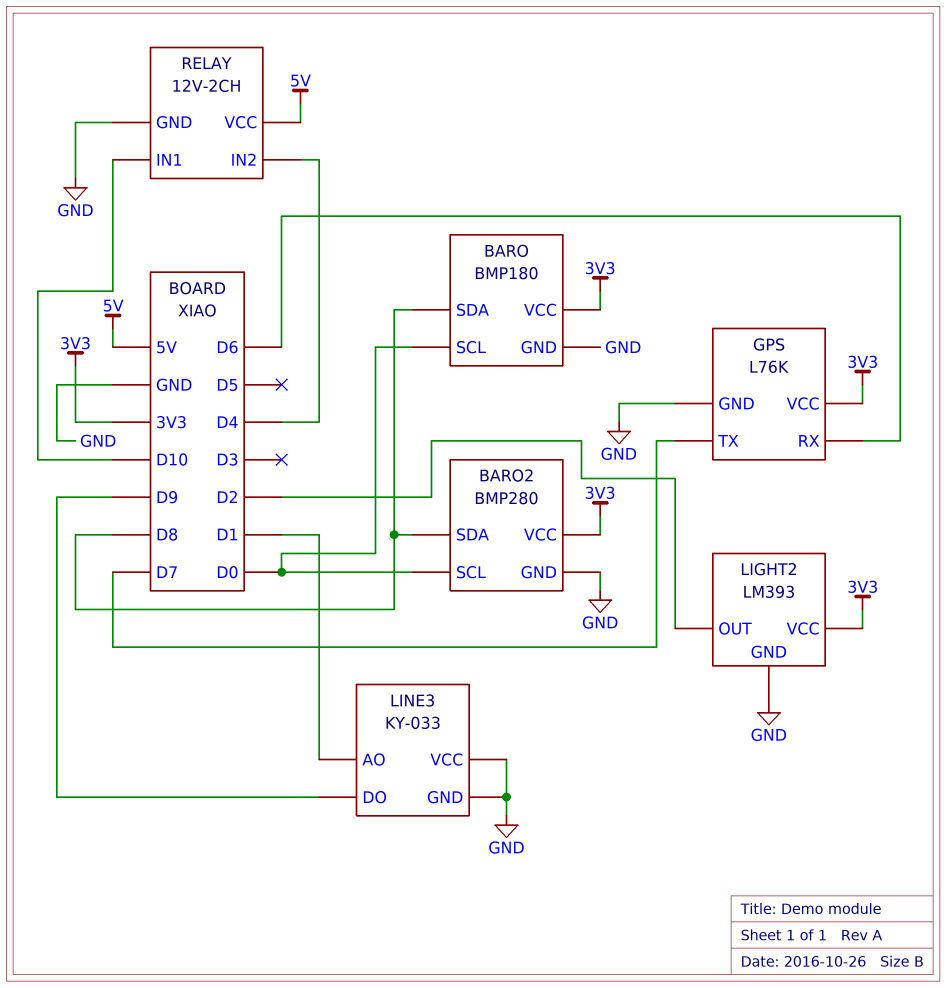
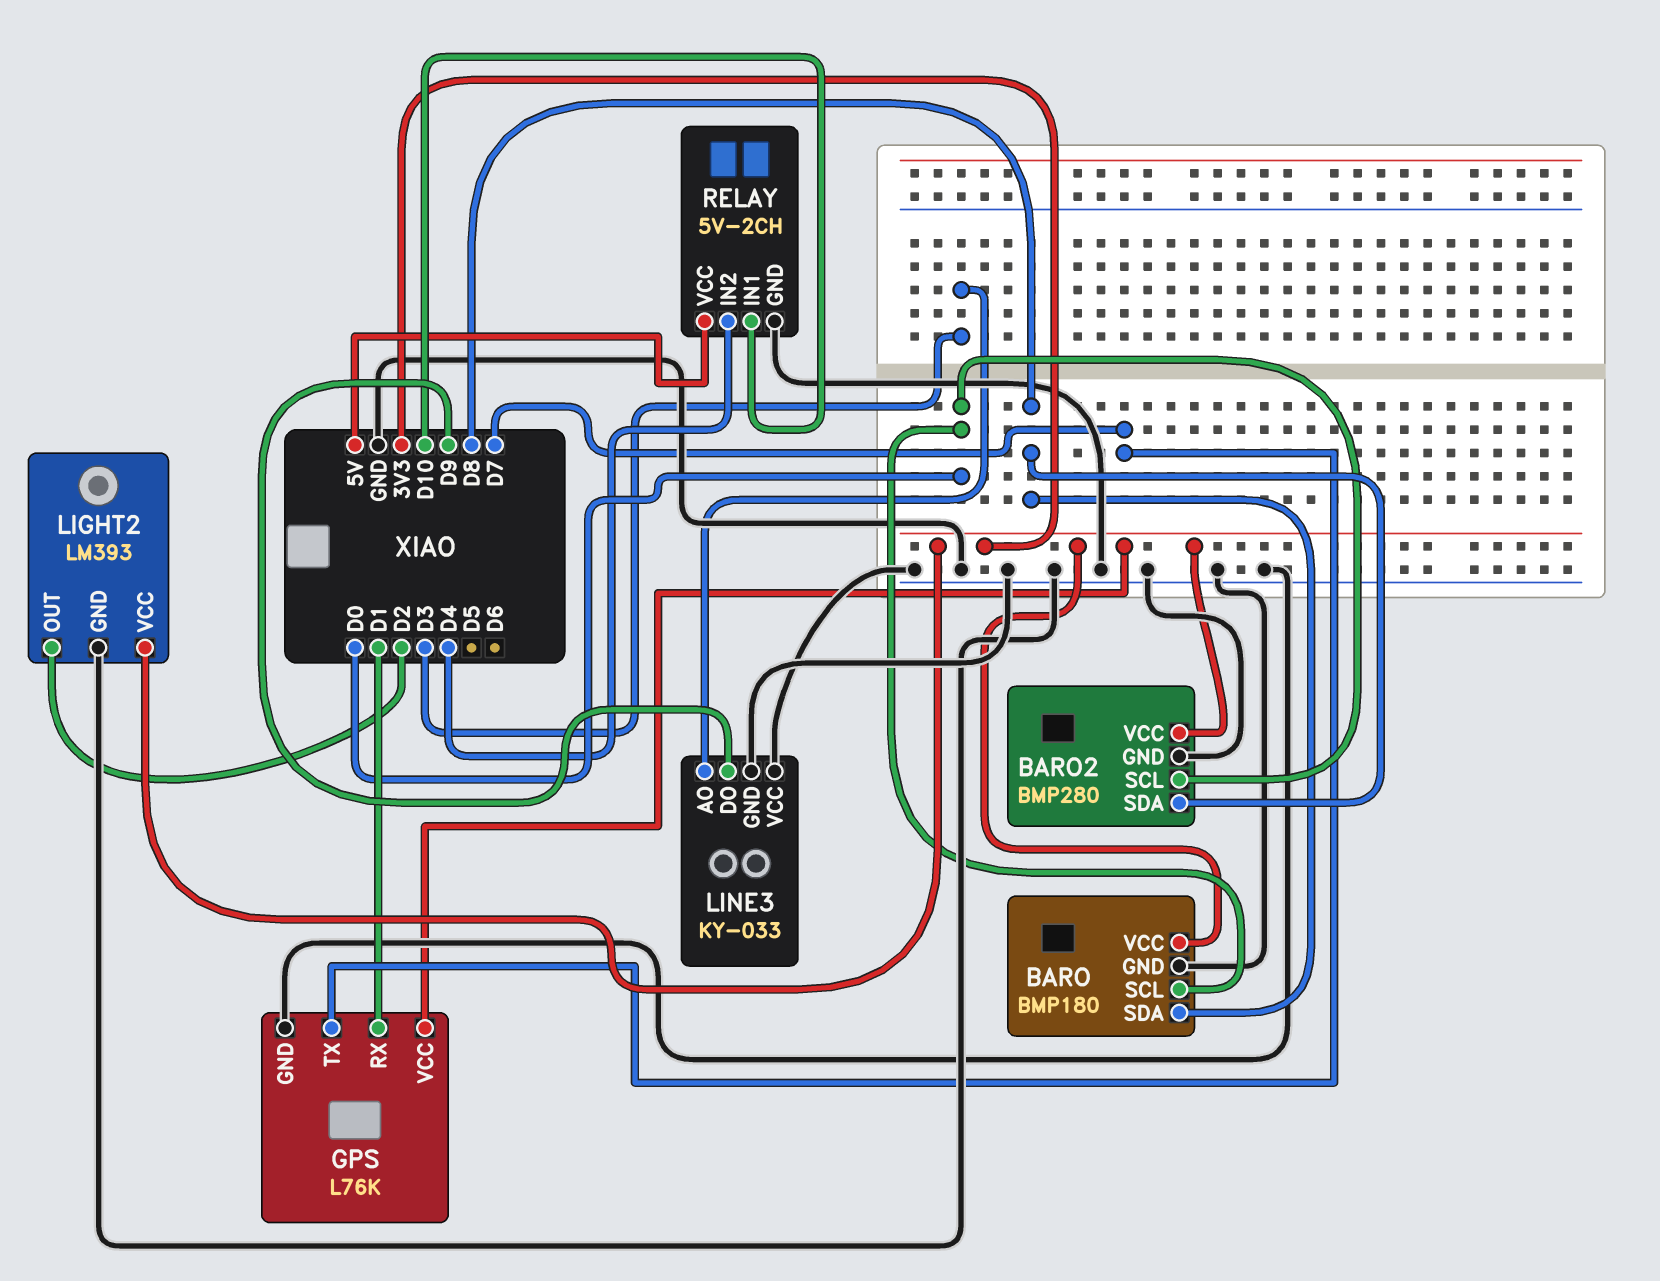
GPS pin RX: D6 -> D1
LINE3 pin AO: D1 -> D3
RELAY: 12V-2CH -> 5V-2CH

